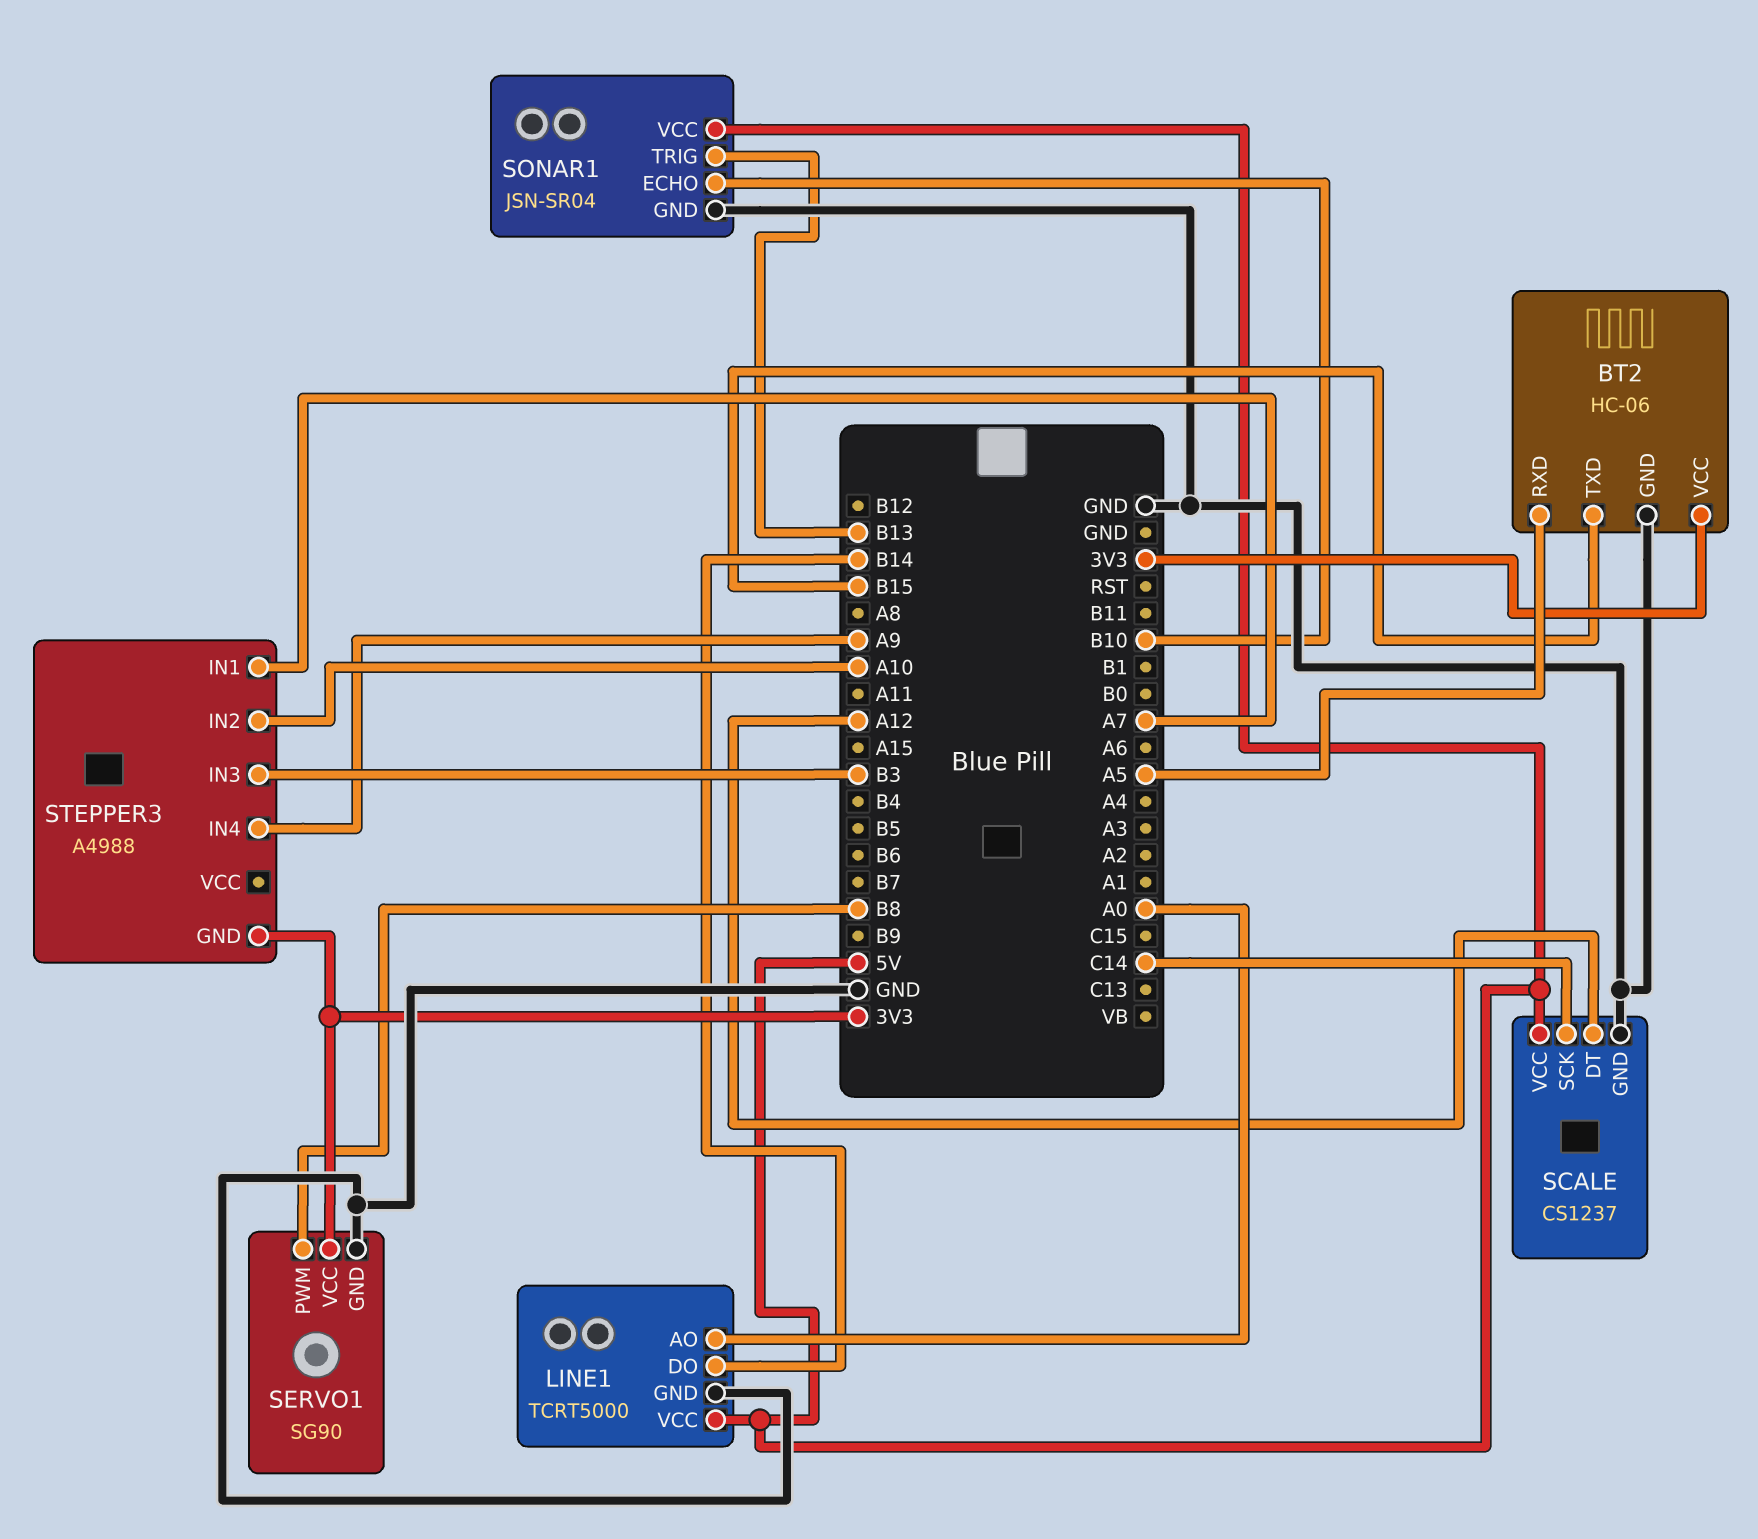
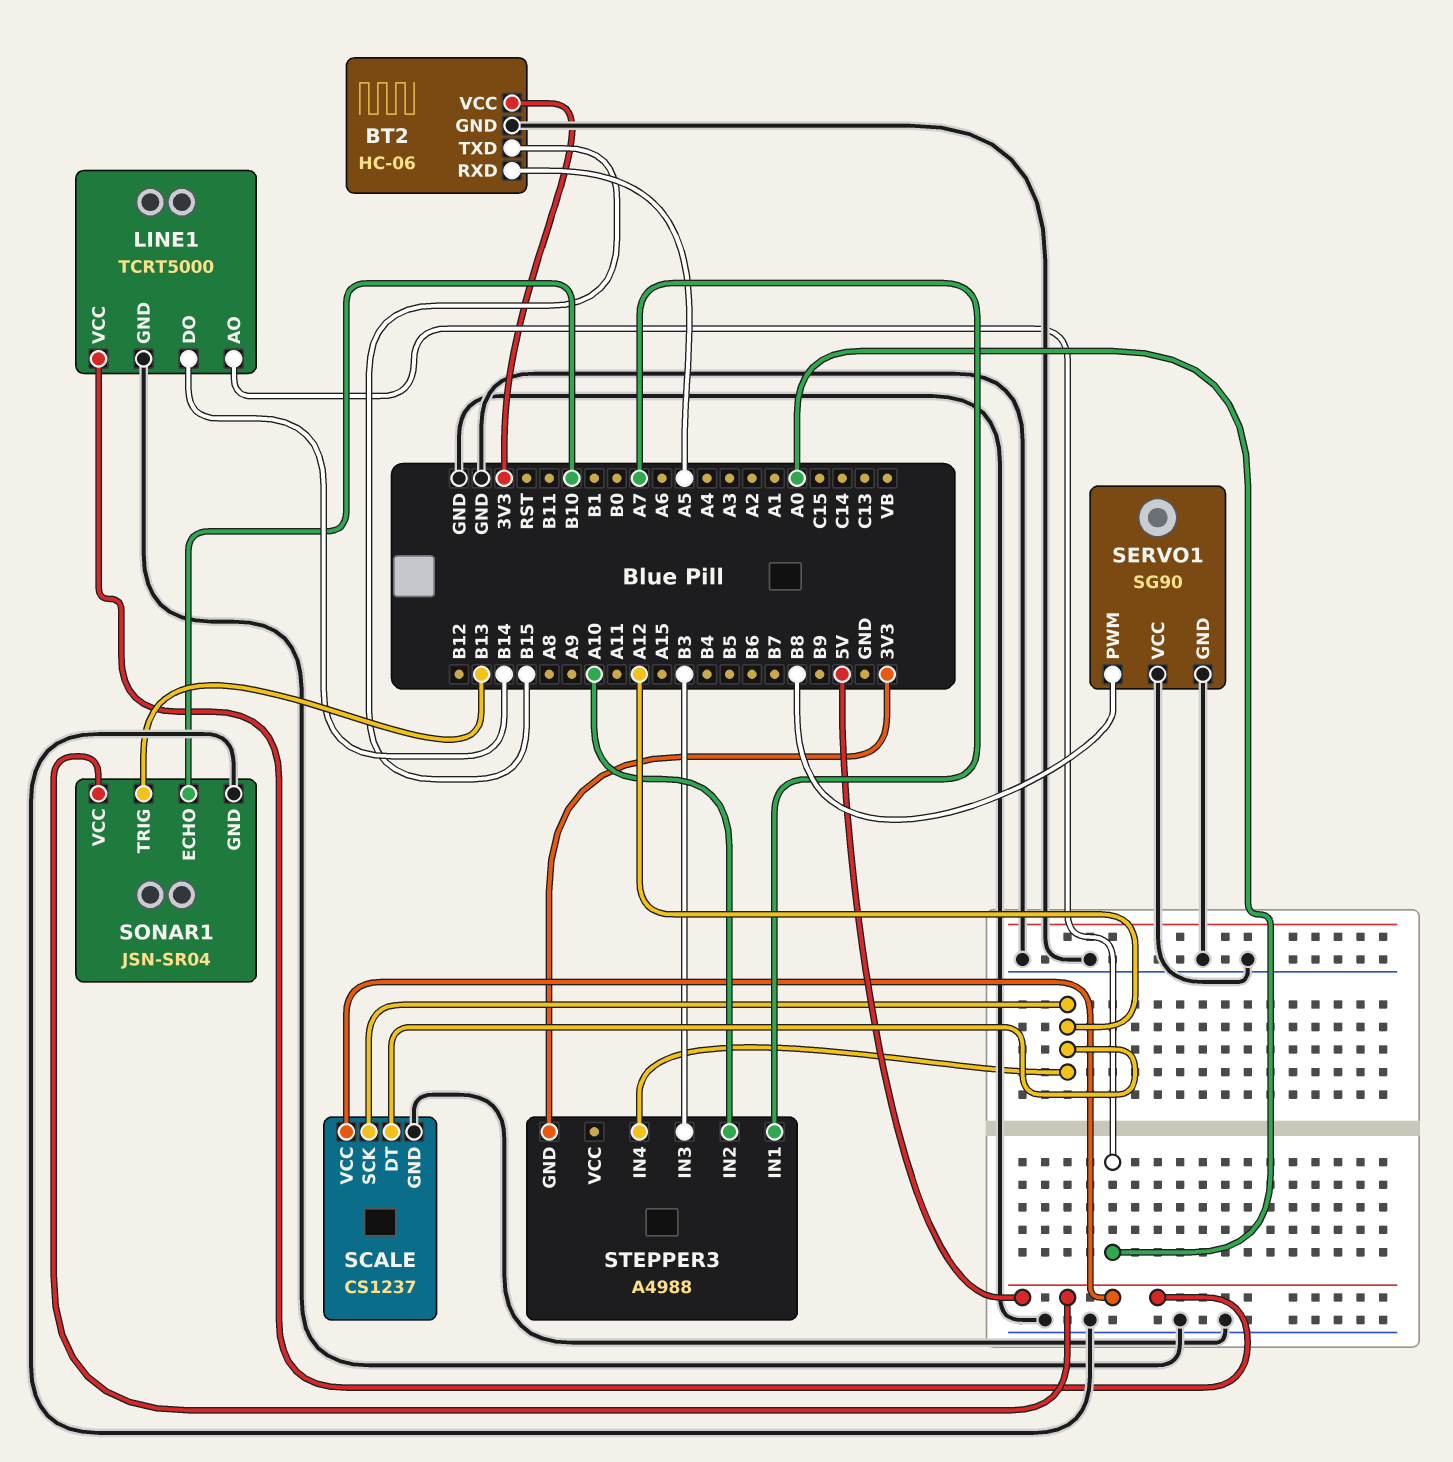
SCALE pin SCK: C14 -> A12
SERVO1 pin VCC: 3V3 -> GND
STEPPER3 pin IN4: A9 -> A12

